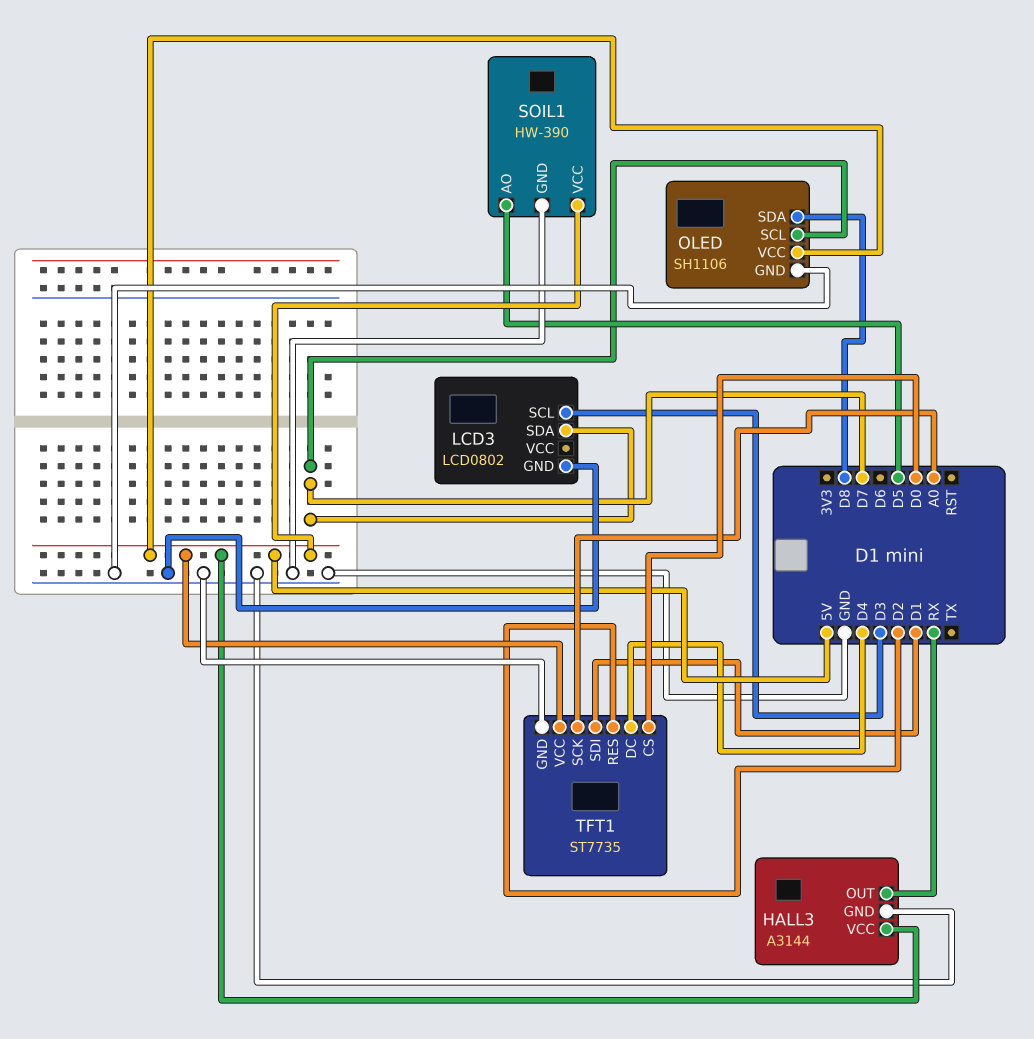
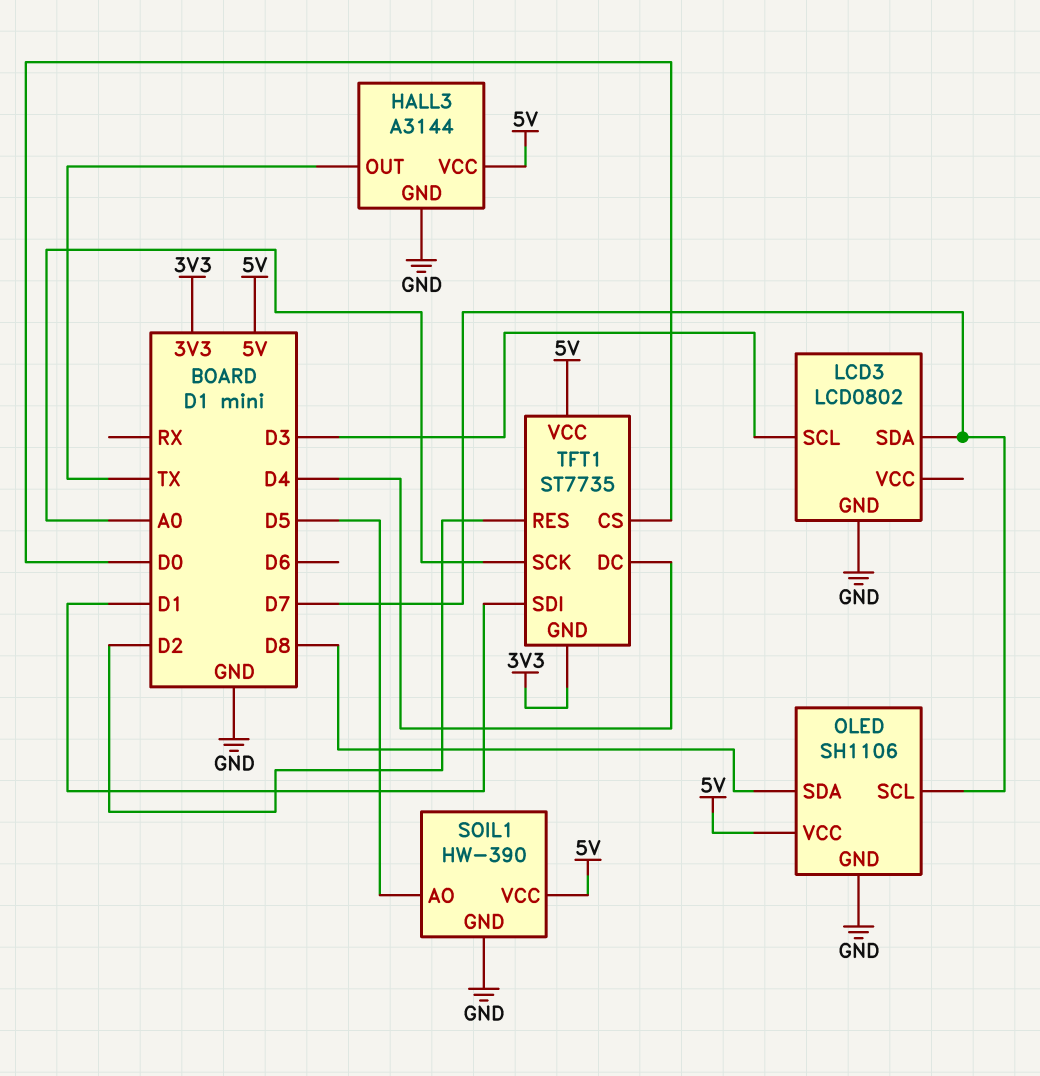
HALL3 pin OUT: RX -> TX
TFT1 pin GND: GND -> 3V3

